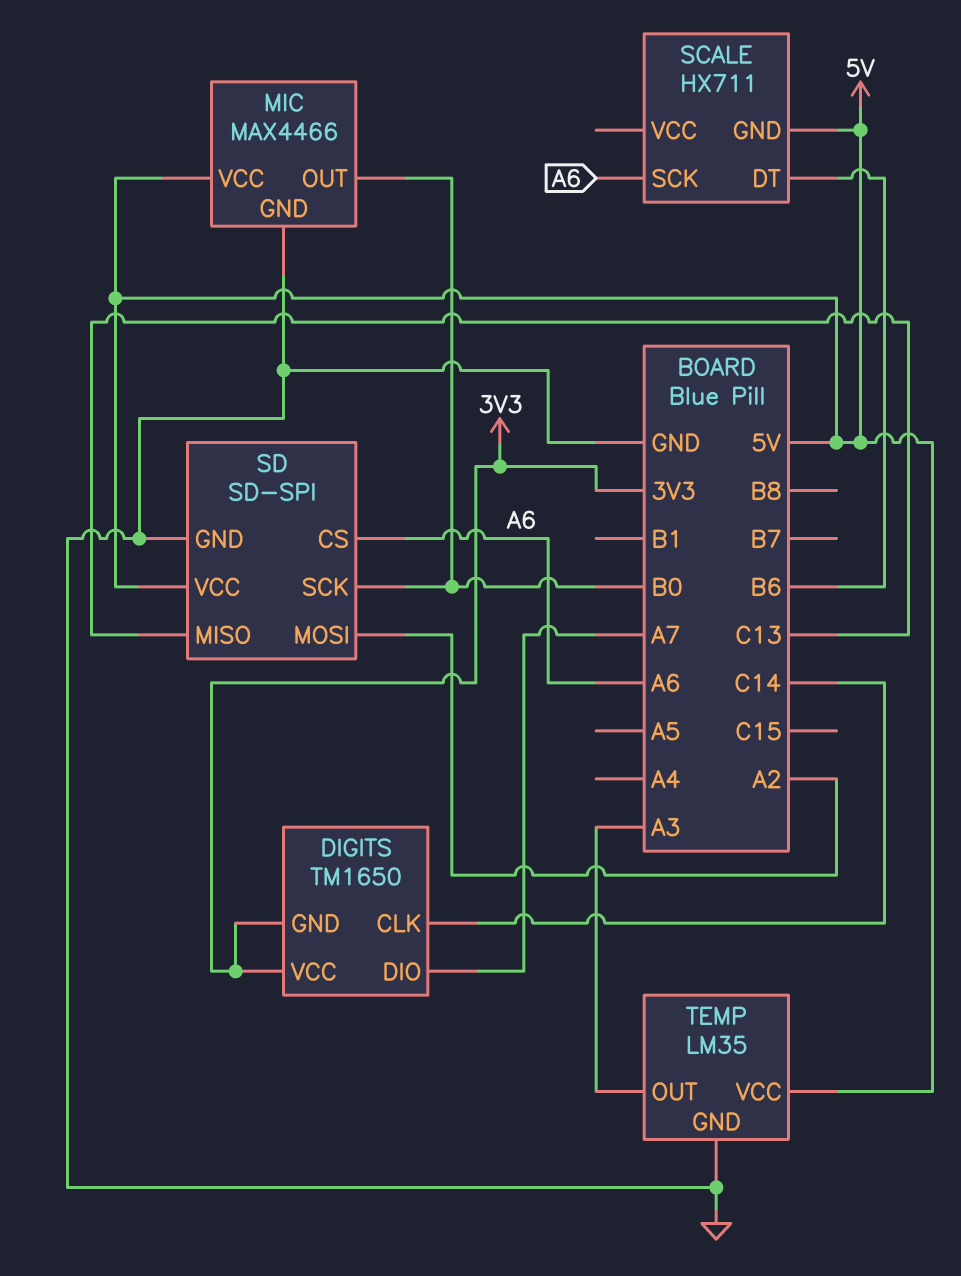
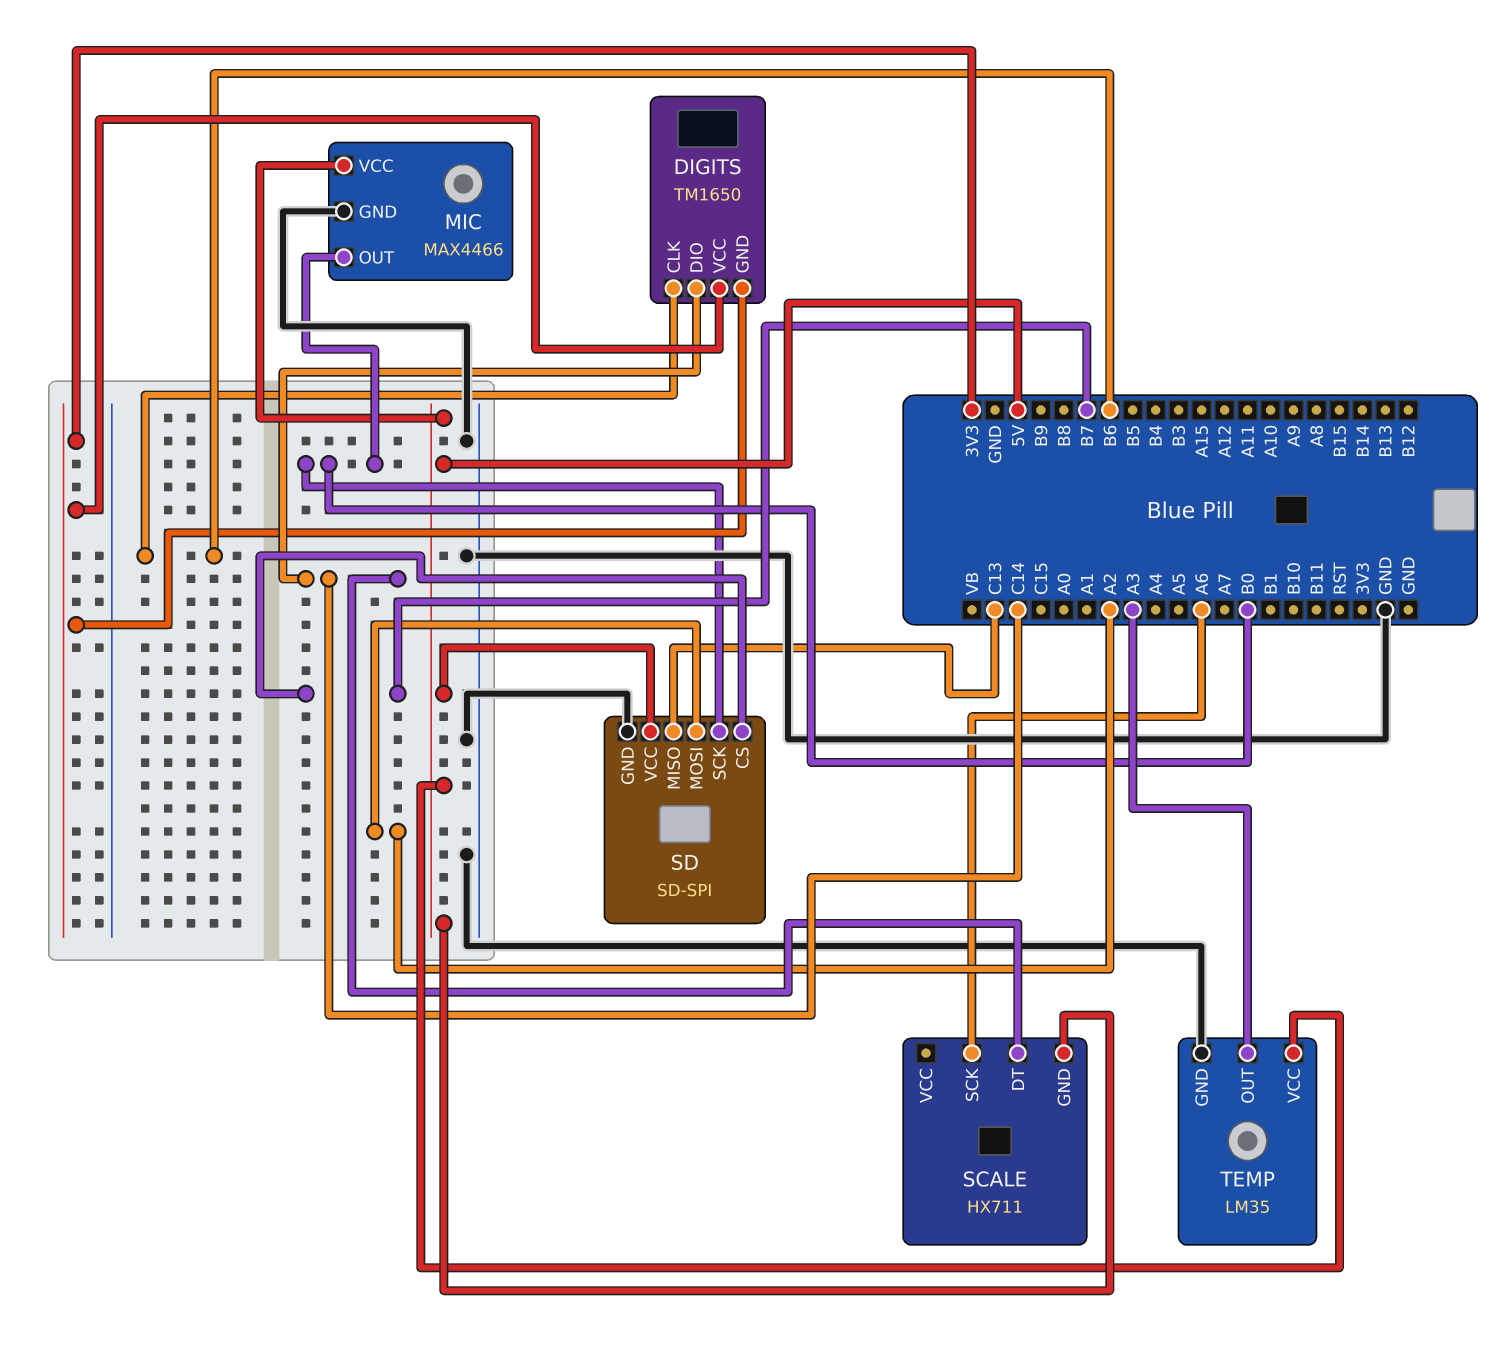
DIGITS pin CLK: C14 -> B6
DIGITS pin DIO: A7 -> C14
SCALE pin DT: B6 -> C14
SD pin CS: A6 -> B7

